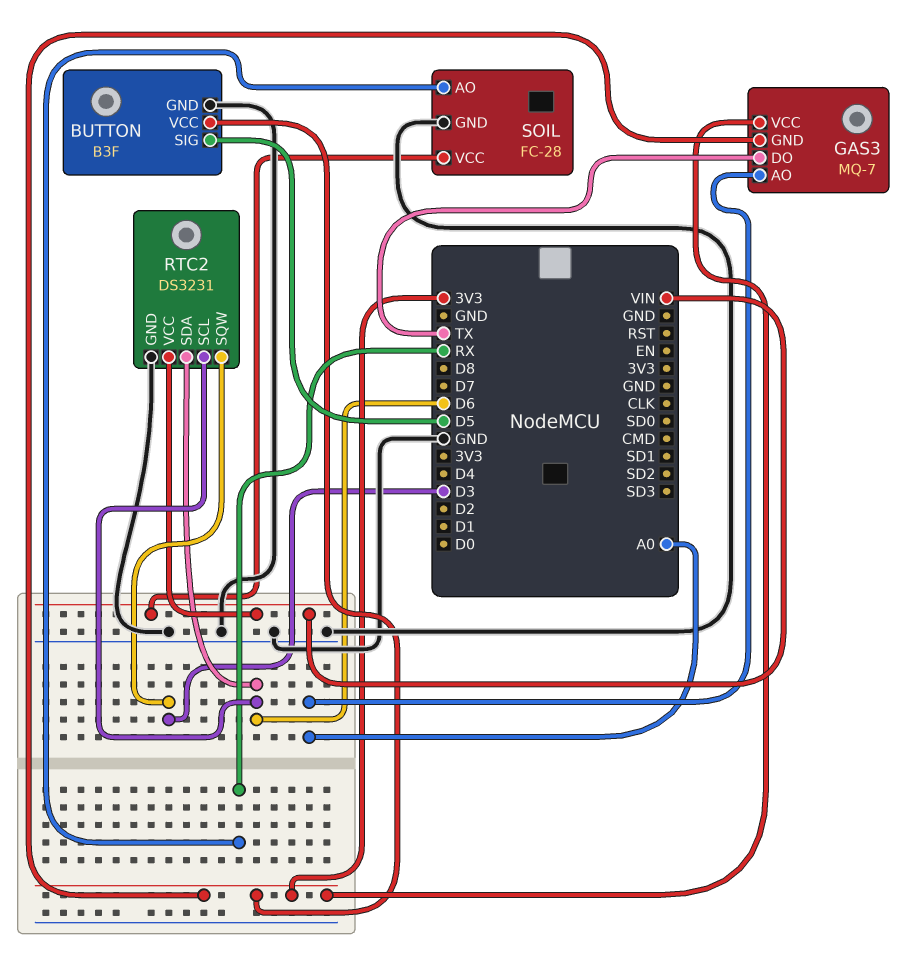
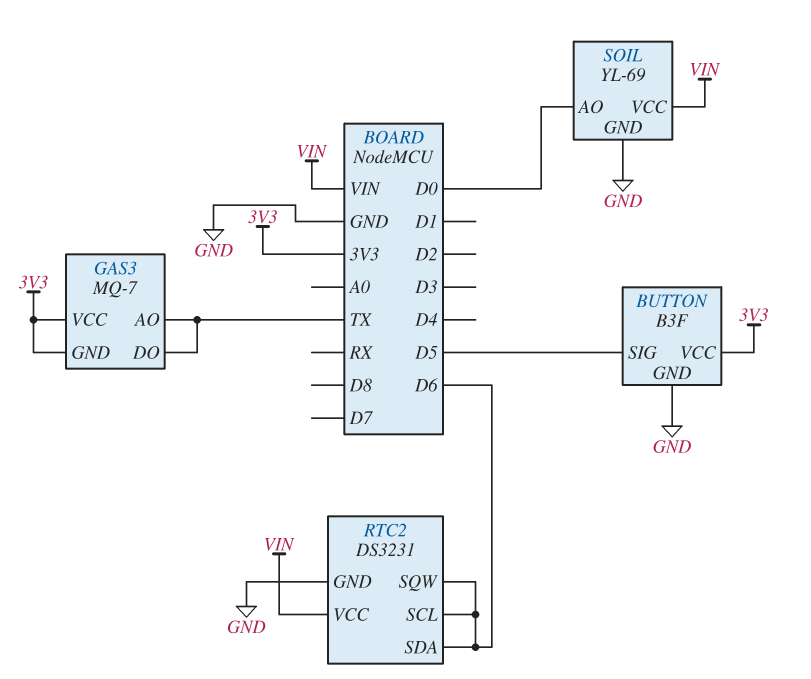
GAS3 pin AO: A0 -> TX
RTC2 pin SQW: D3 -> D6
SOIL: FC-28 -> YL-69
SOIL pin AO: RX -> D0

